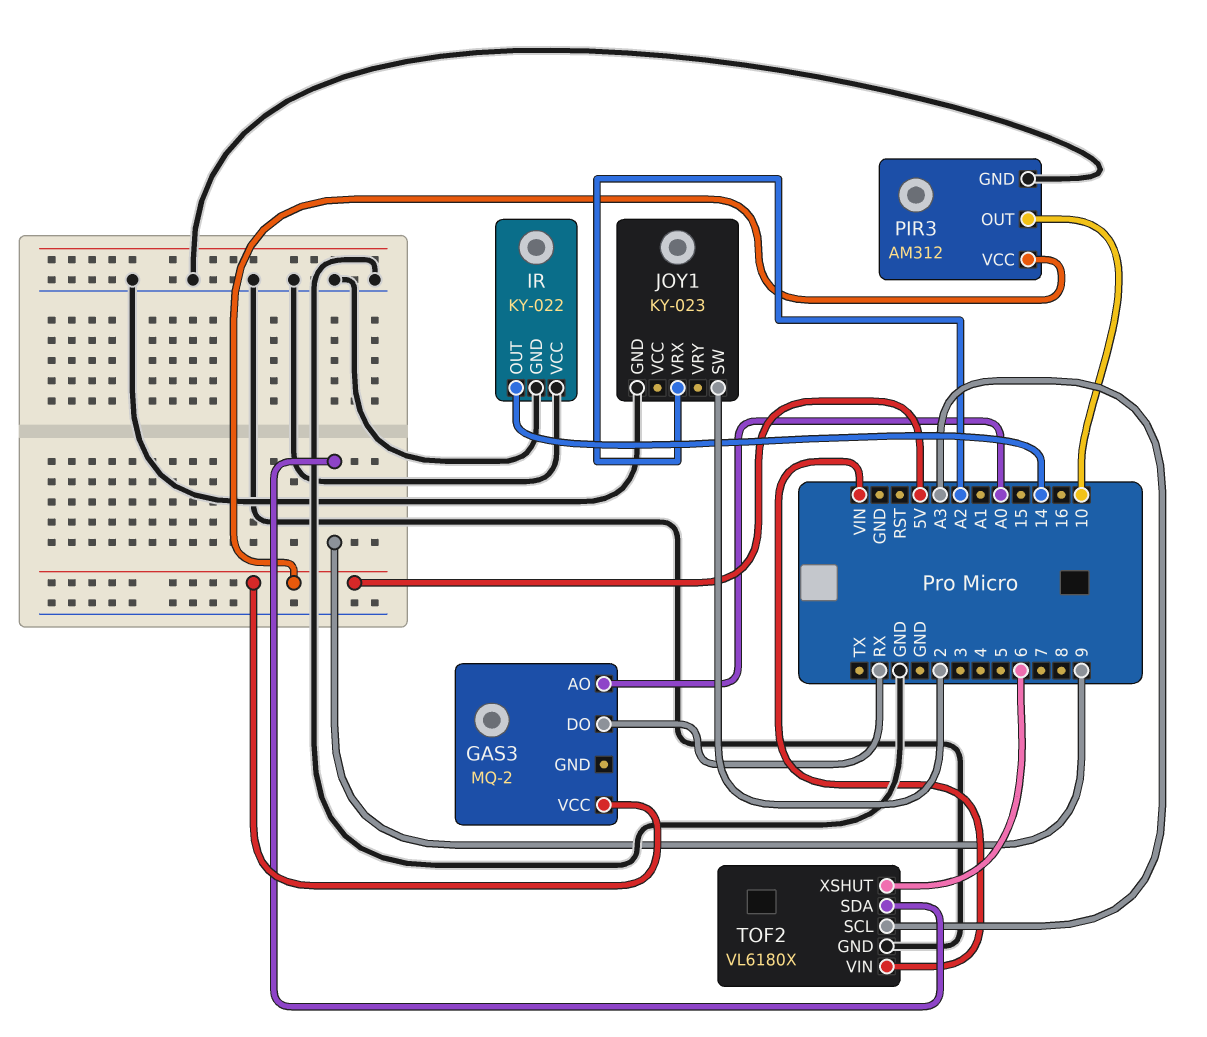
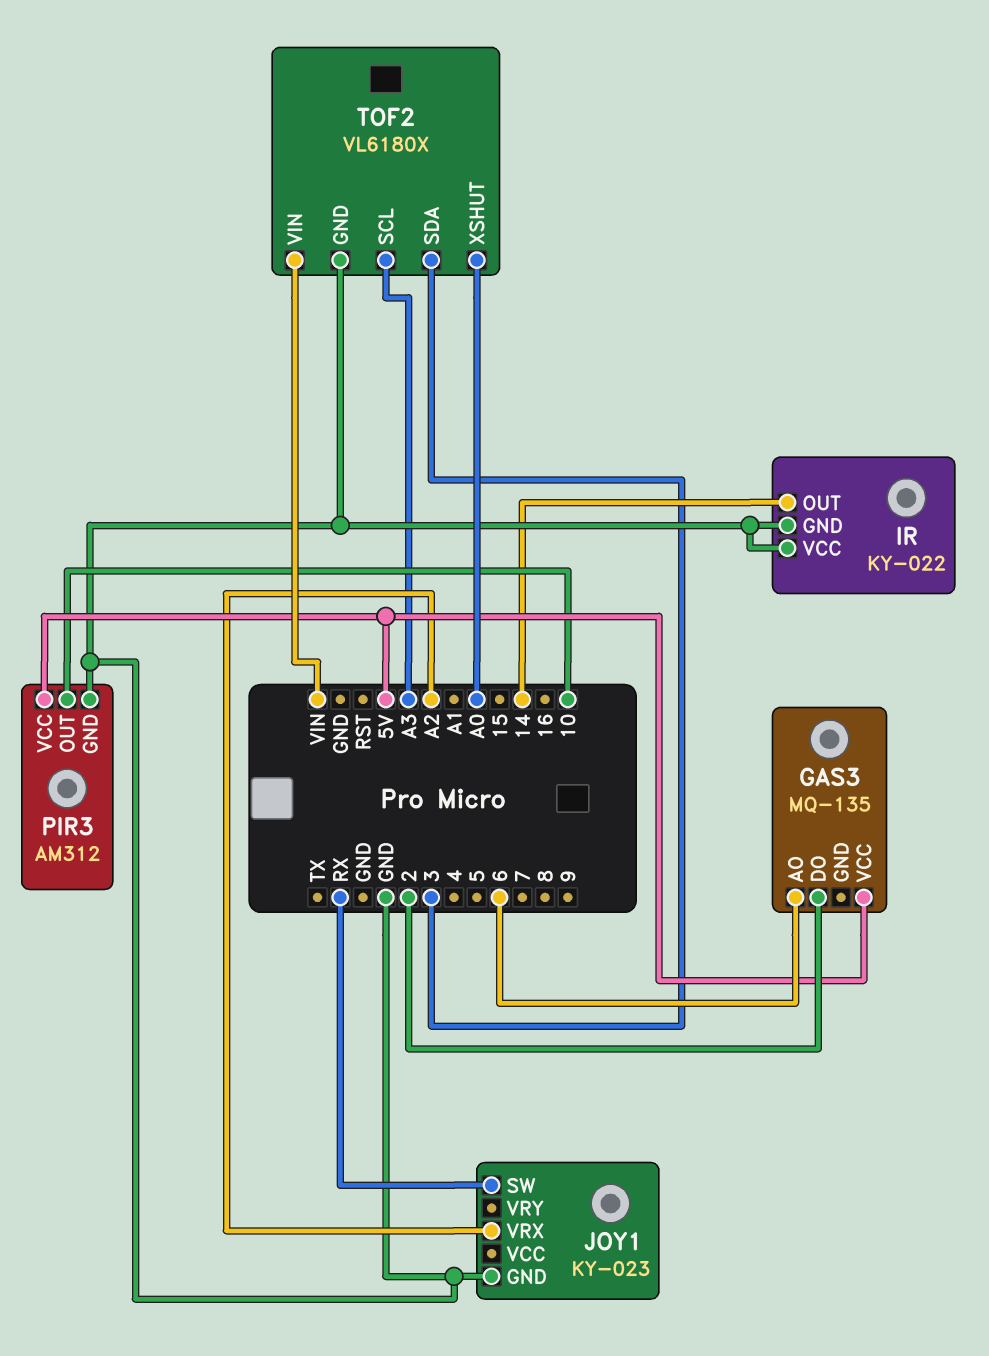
GAS3: MQ-2 -> MQ-135
GAS3 pin AO: A0 -> 6
GAS3 pin DO: RX -> 2
JOY1 pin SW: 2 -> RX
TOF2 pin SDA: 9 -> 3
TOF2 pin XSHUT: 6 -> A0

